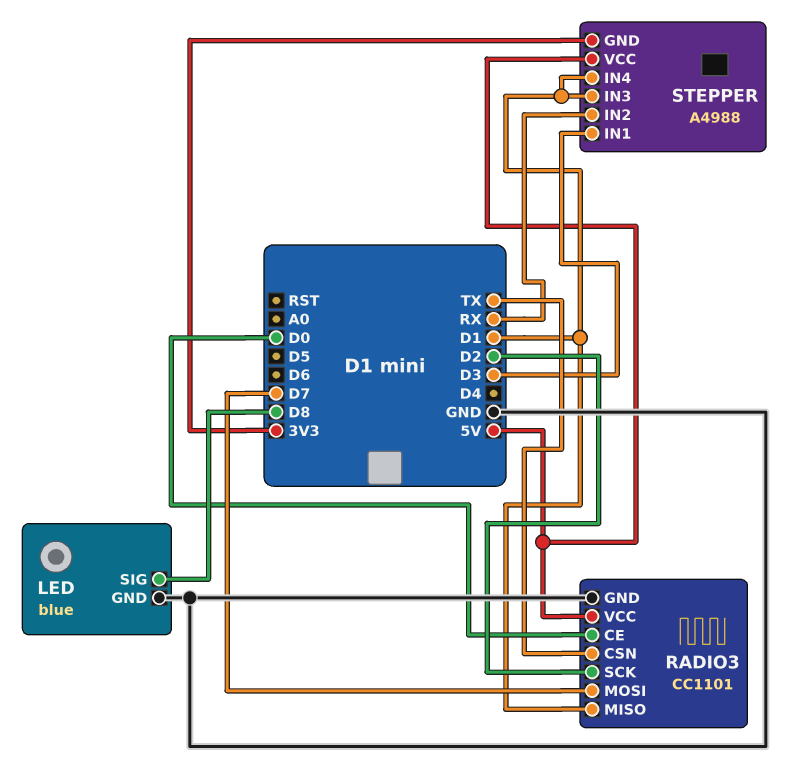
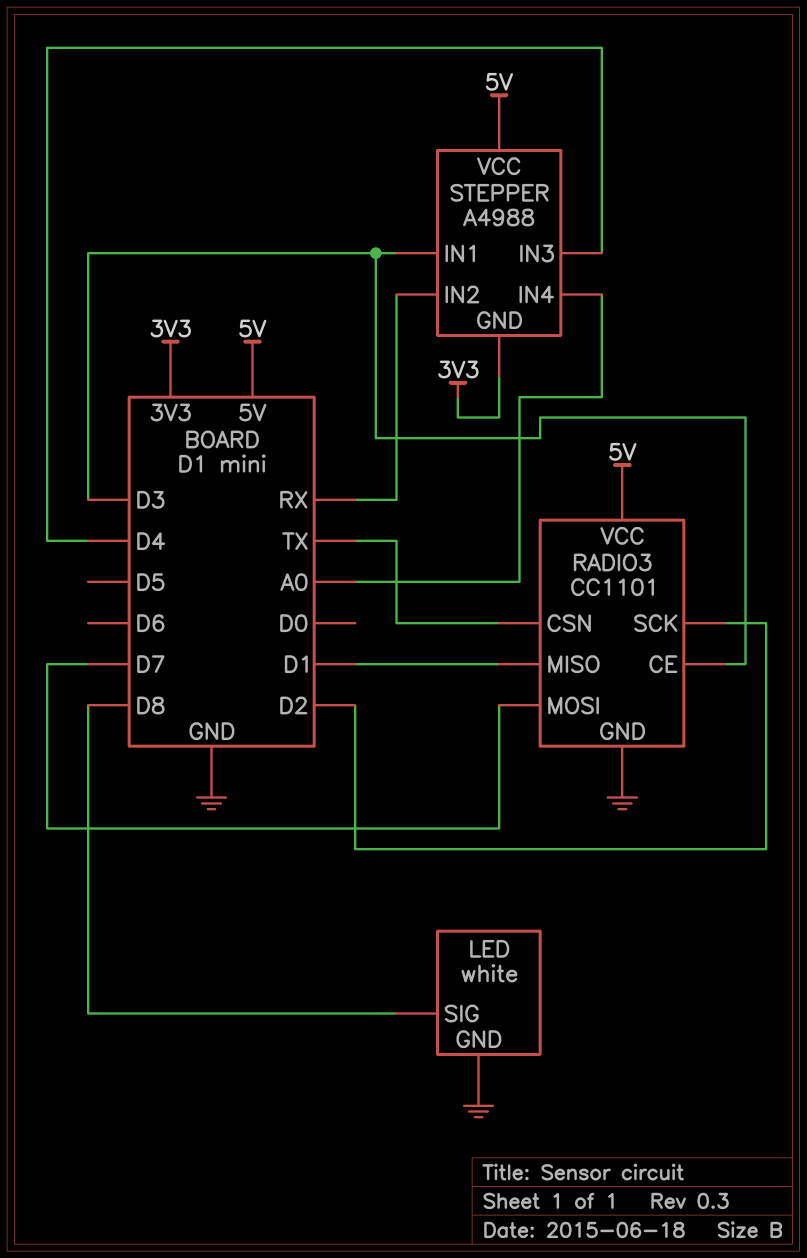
LED: blue -> white
RADIO3 pin CE: D0 -> D3
STEPPER pin IN3: D1 -> D4
STEPPER pin IN4: D1 -> A0

